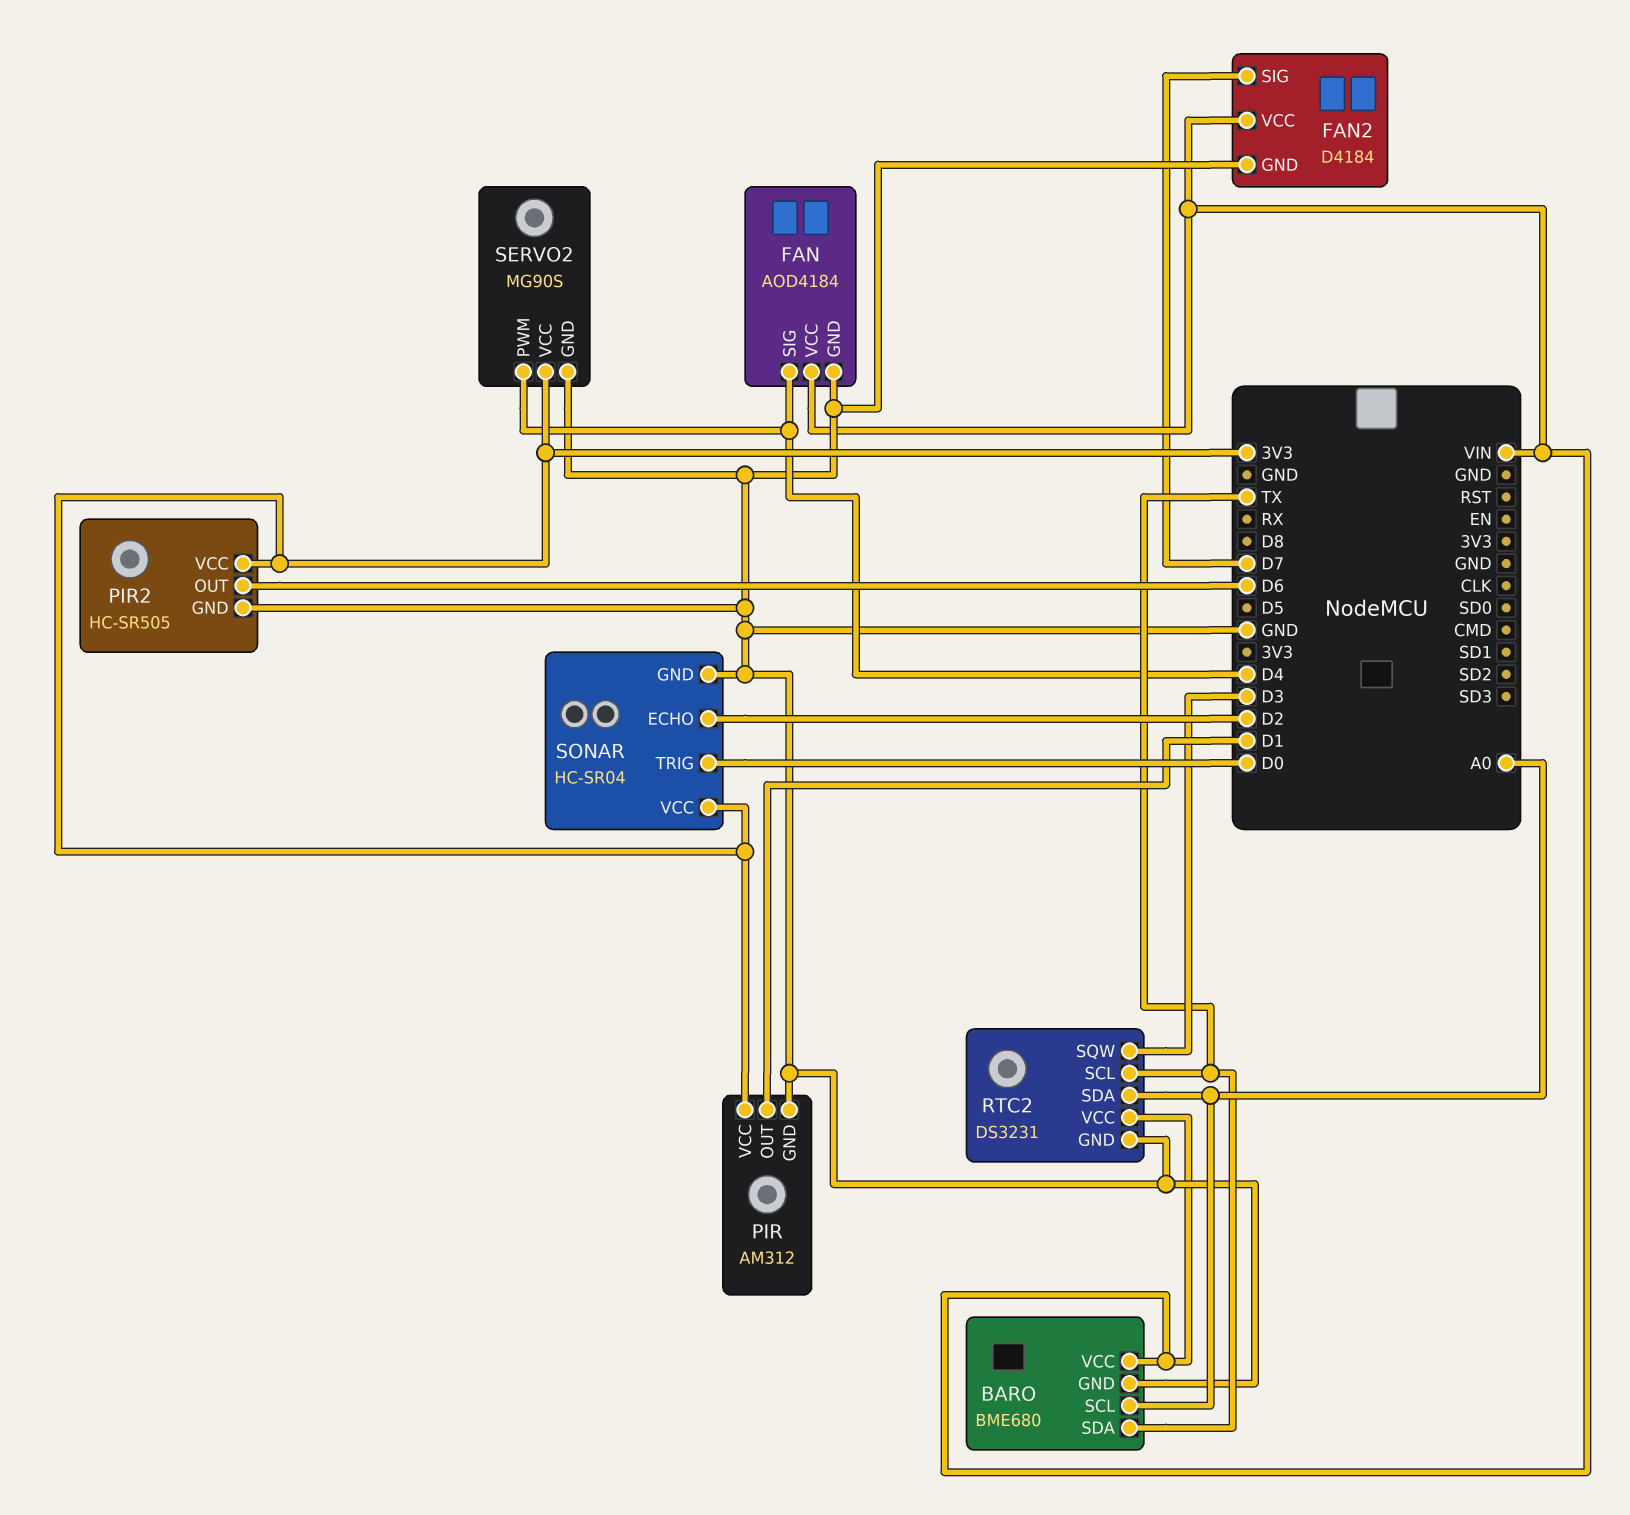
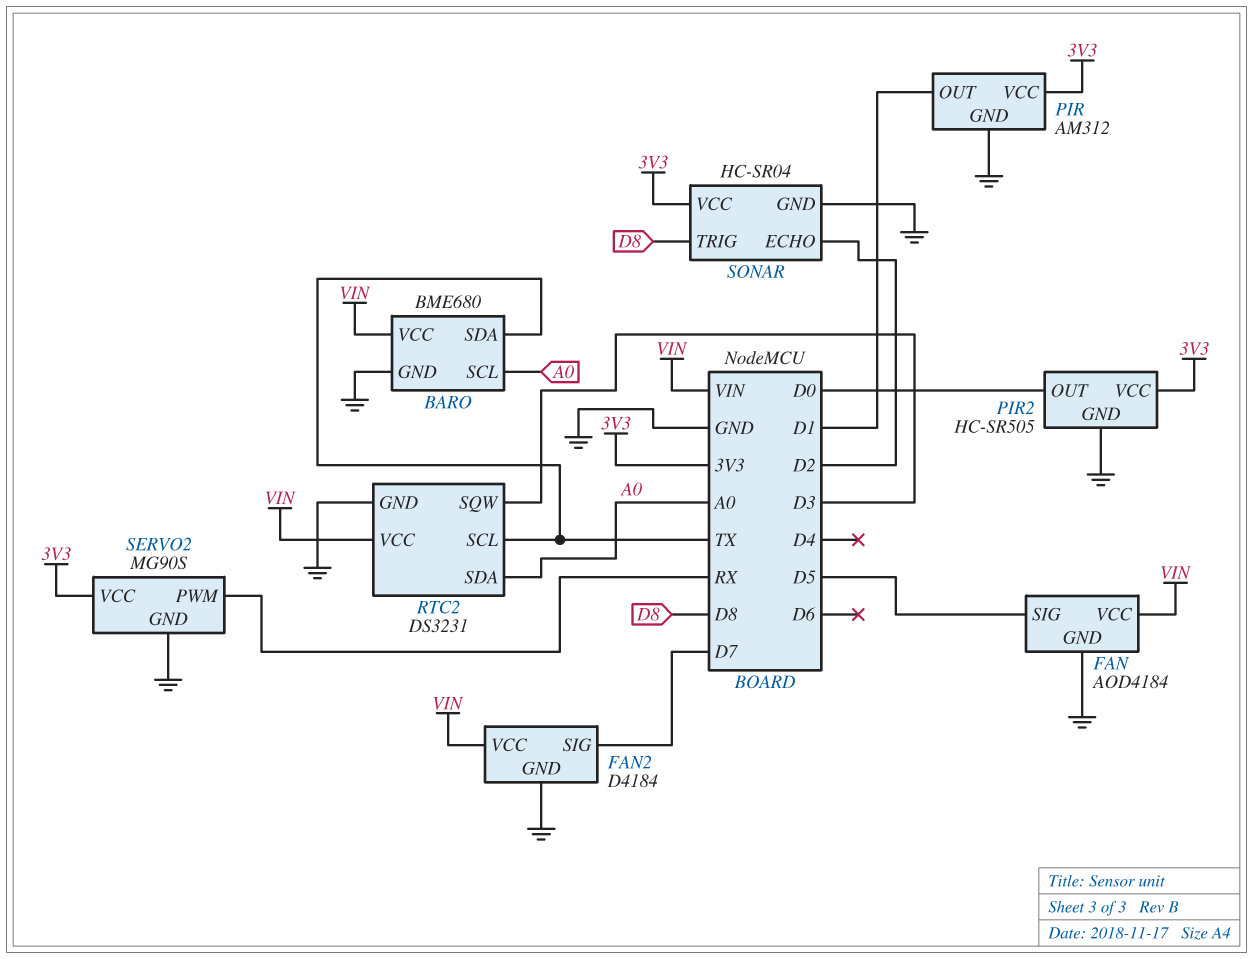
FAN pin SIG: D4 -> D5
PIR2 pin OUT: D6 -> D0
SERVO2 pin PWM: D4 -> RX
SONAR pin TRIG: D0 -> D8

